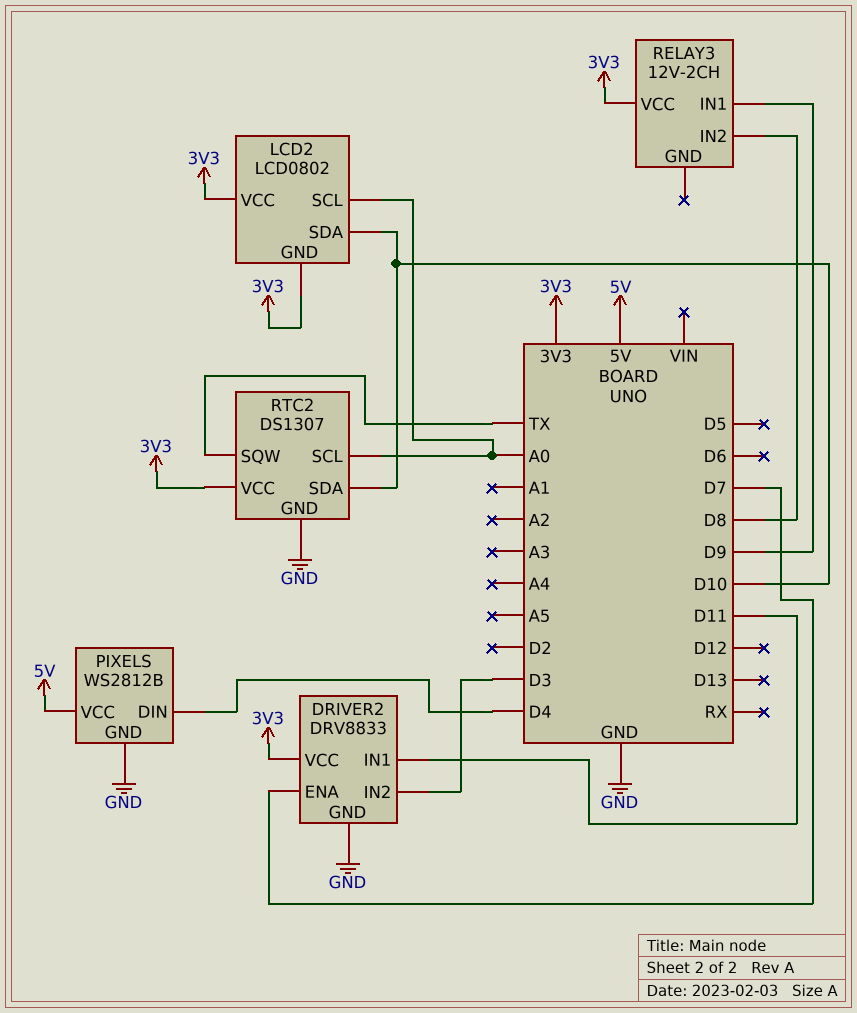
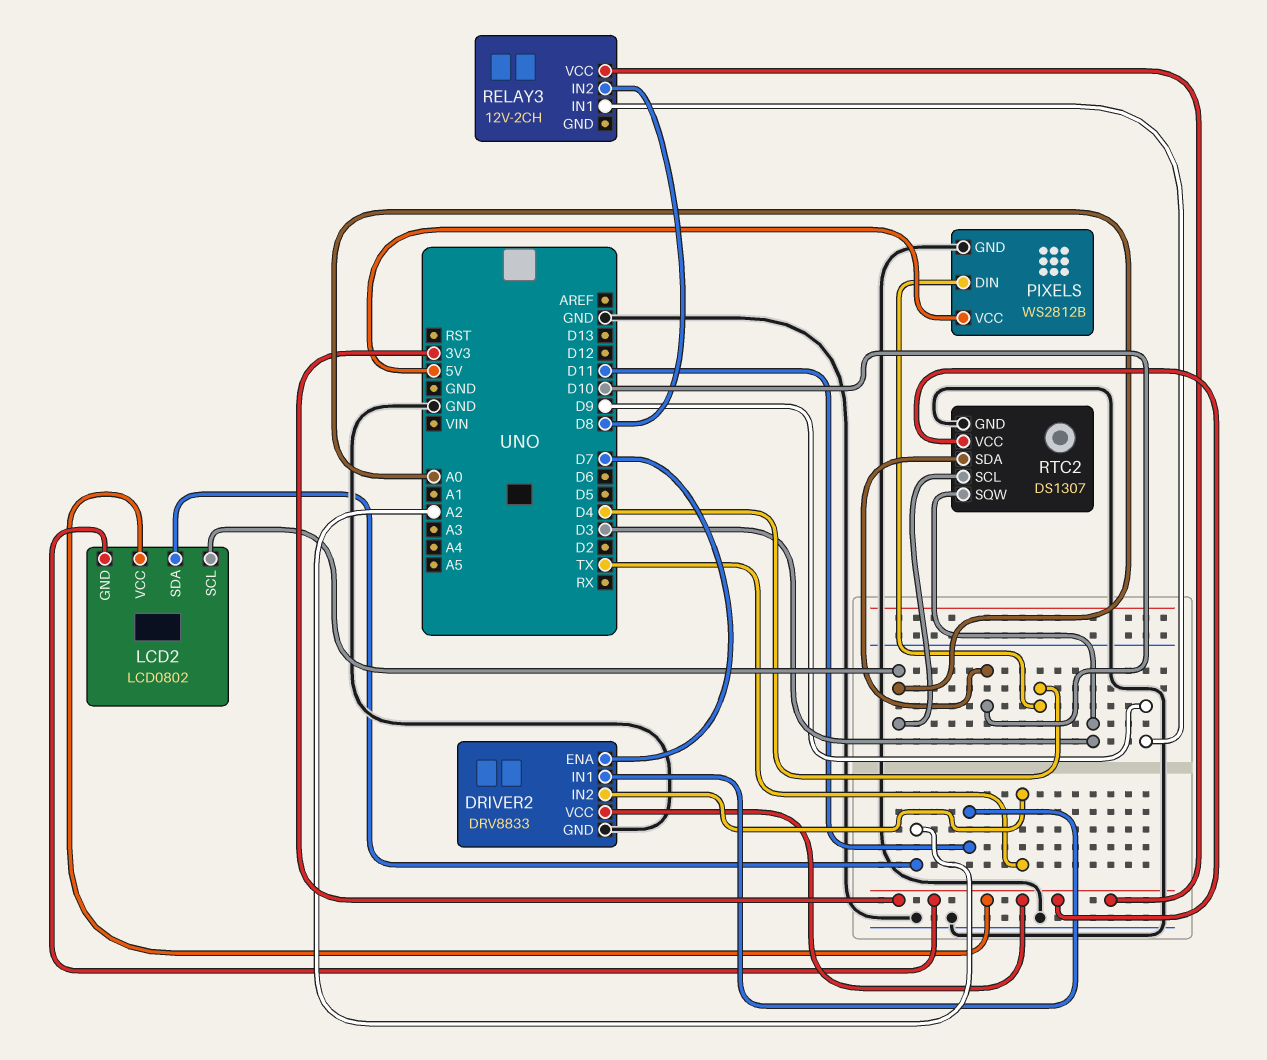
DRIVER2 pin IN2: D3 -> TX
LCD2 pin SDA: D10 -> A2
RTC2 pin SQW: TX -> D3

